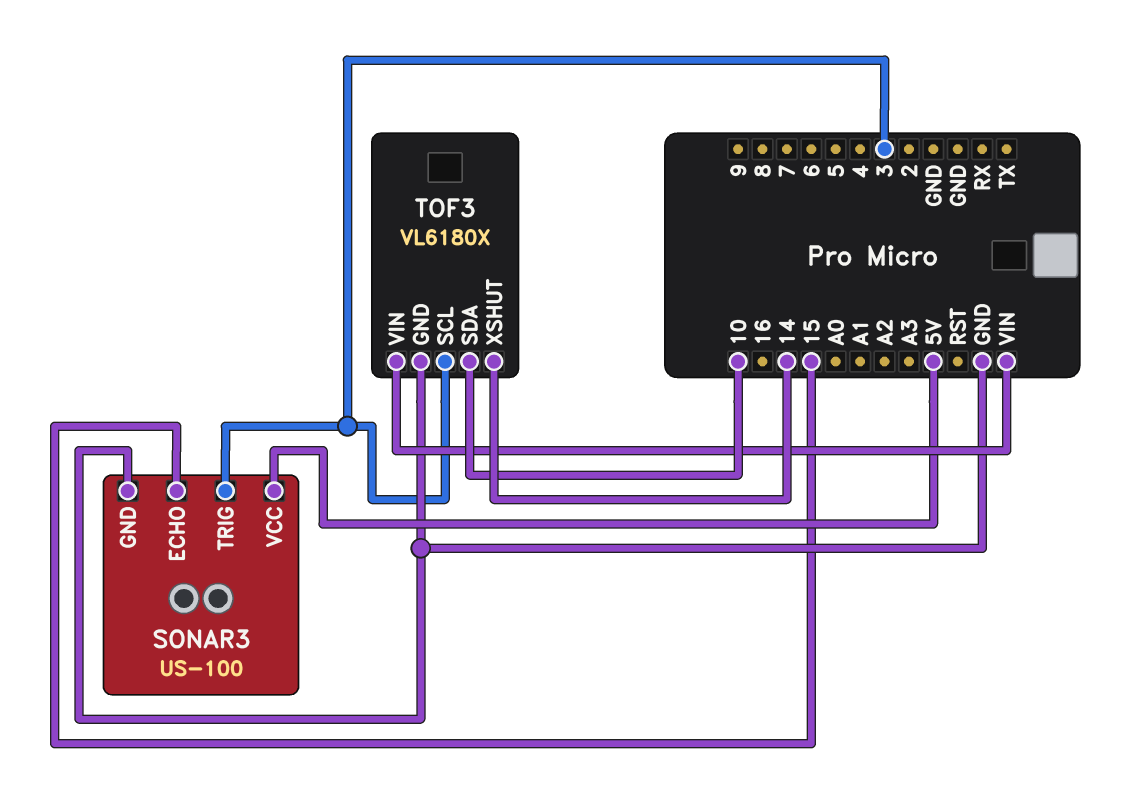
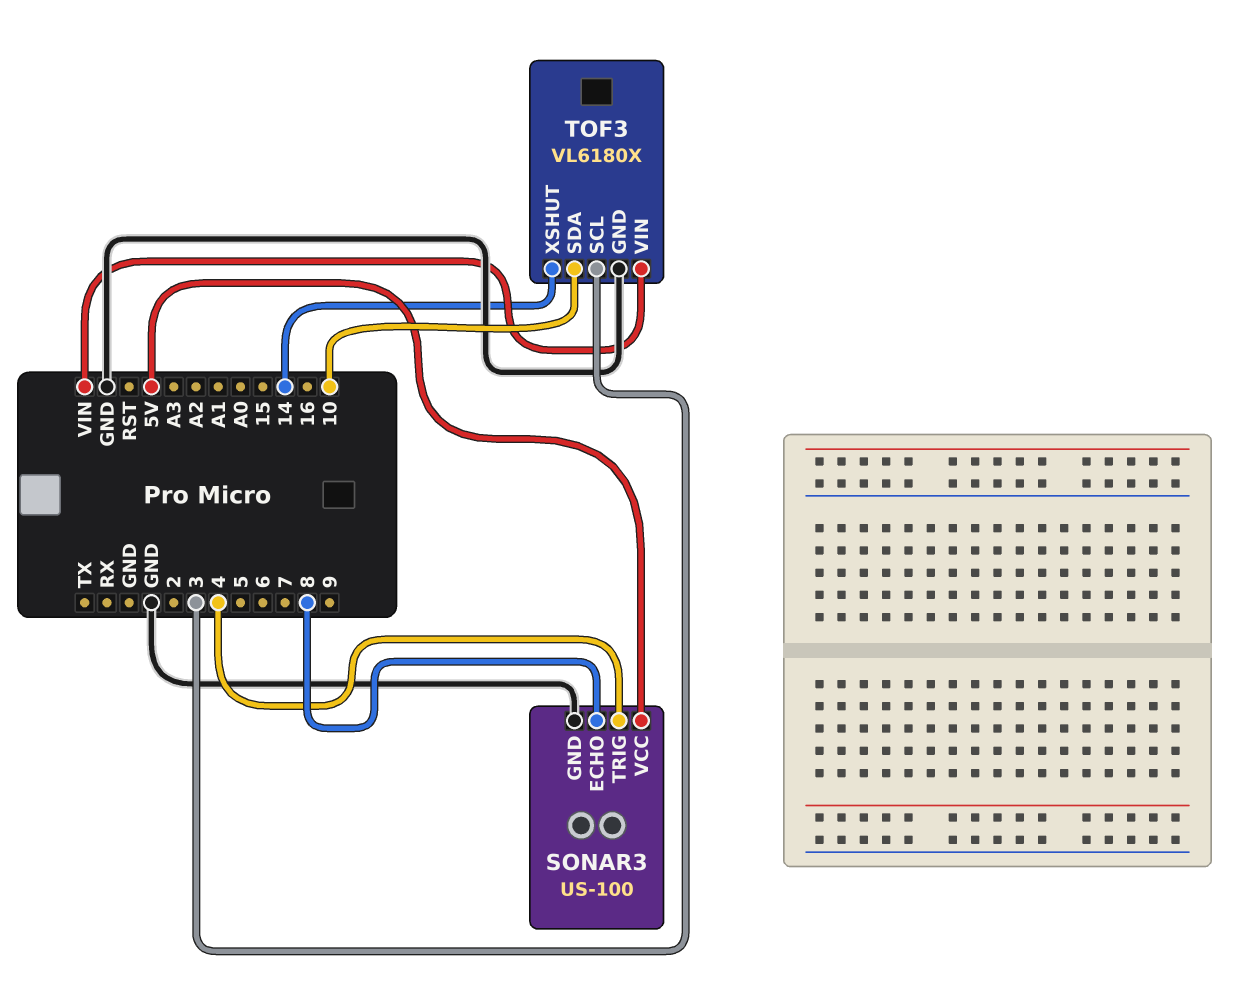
SONAR3 pin ECHO: 15 -> 8
SONAR3 pin TRIG: 3 -> 4

